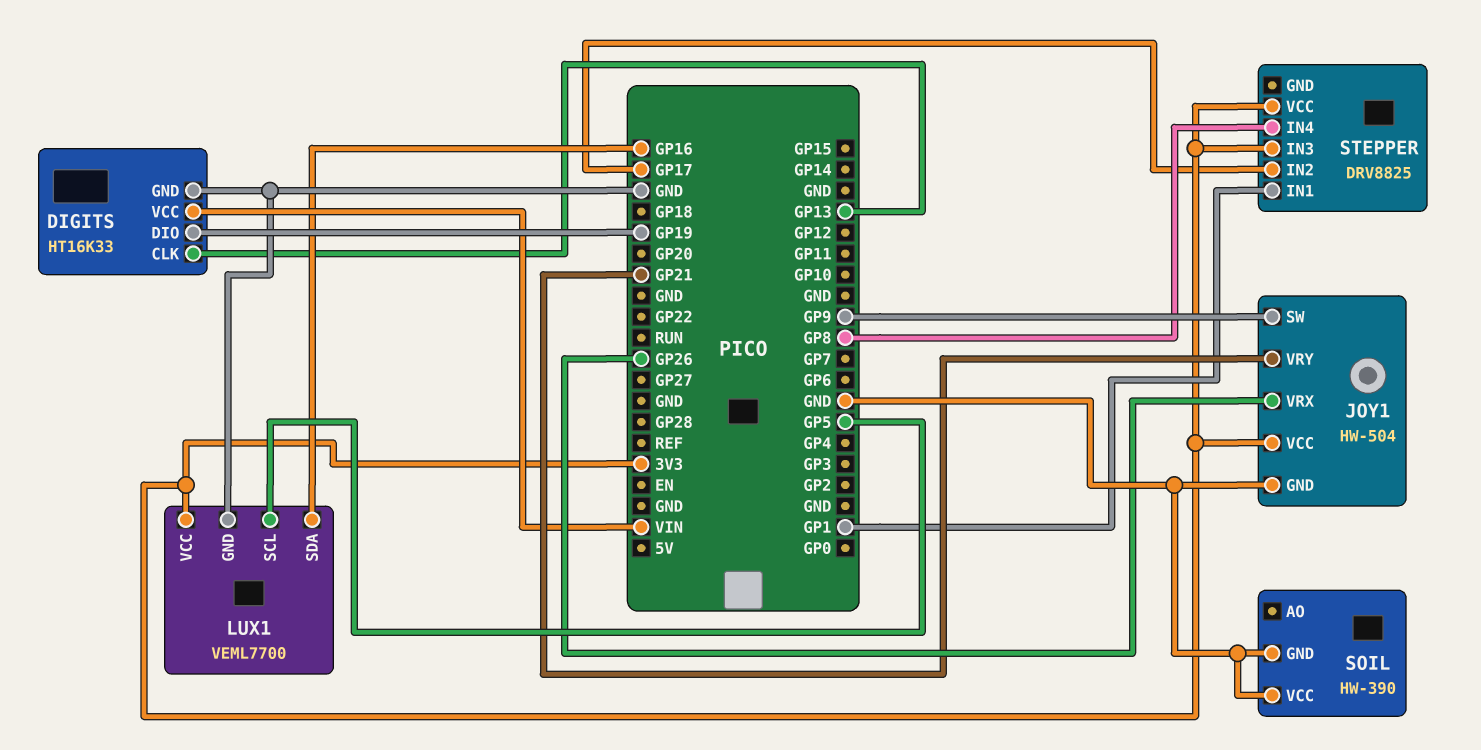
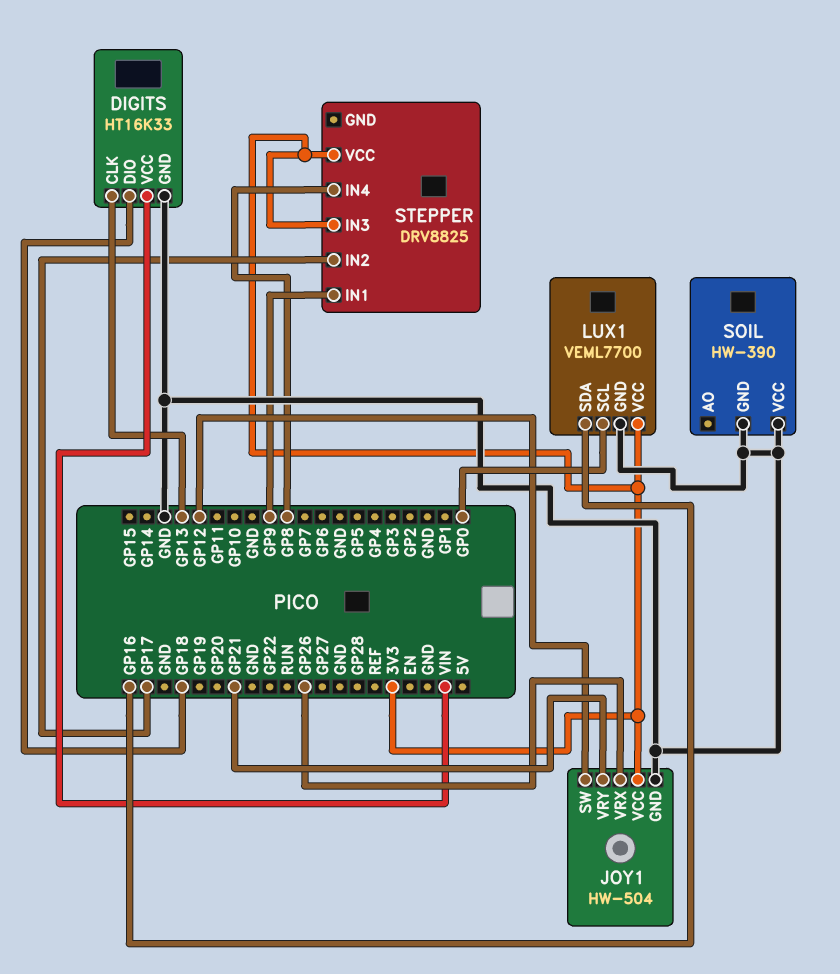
DIGITS pin DIO: GP19 -> GP18
JOY1 pin SW: GP9 -> GP12
LUX1 pin SCL: GP5 -> GP0
STEPPER pin IN1: GP1 -> GP9

